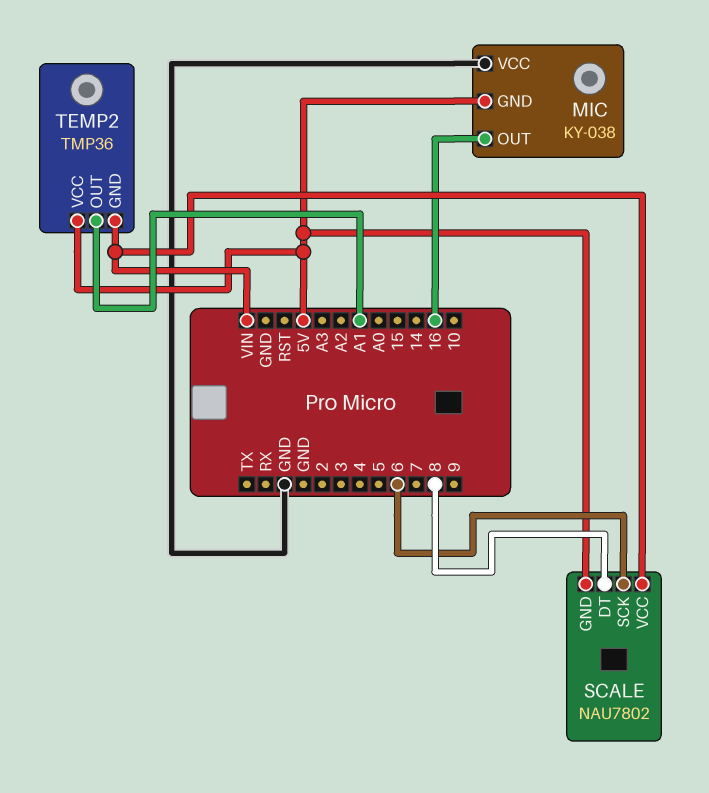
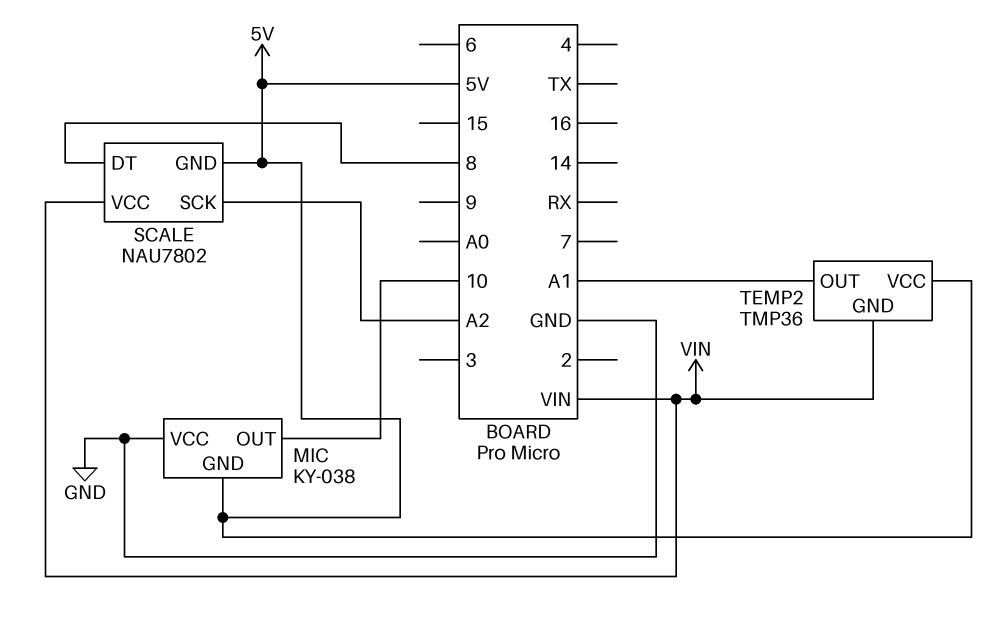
MIC pin OUT: 16 -> 10
SCALE pin SCK: 6 -> A2

